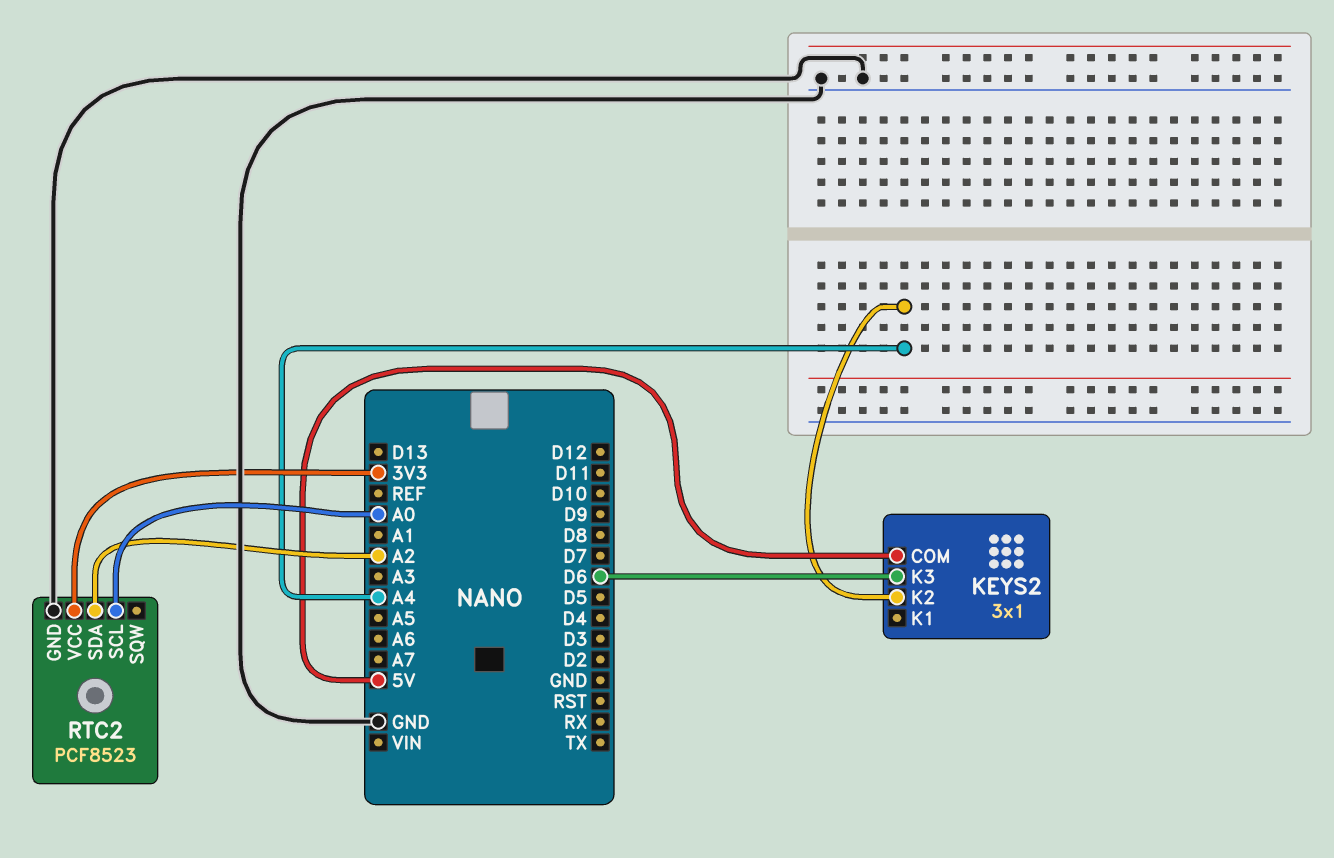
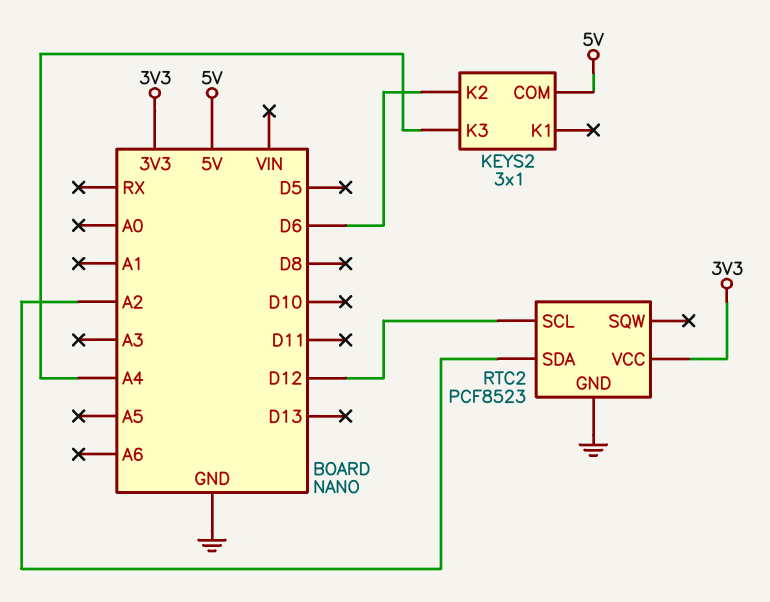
KEYS2 pin K2: A4 -> D6
KEYS2 pin K3: D6 -> A4
RTC2 pin SCL: A0 -> D12

